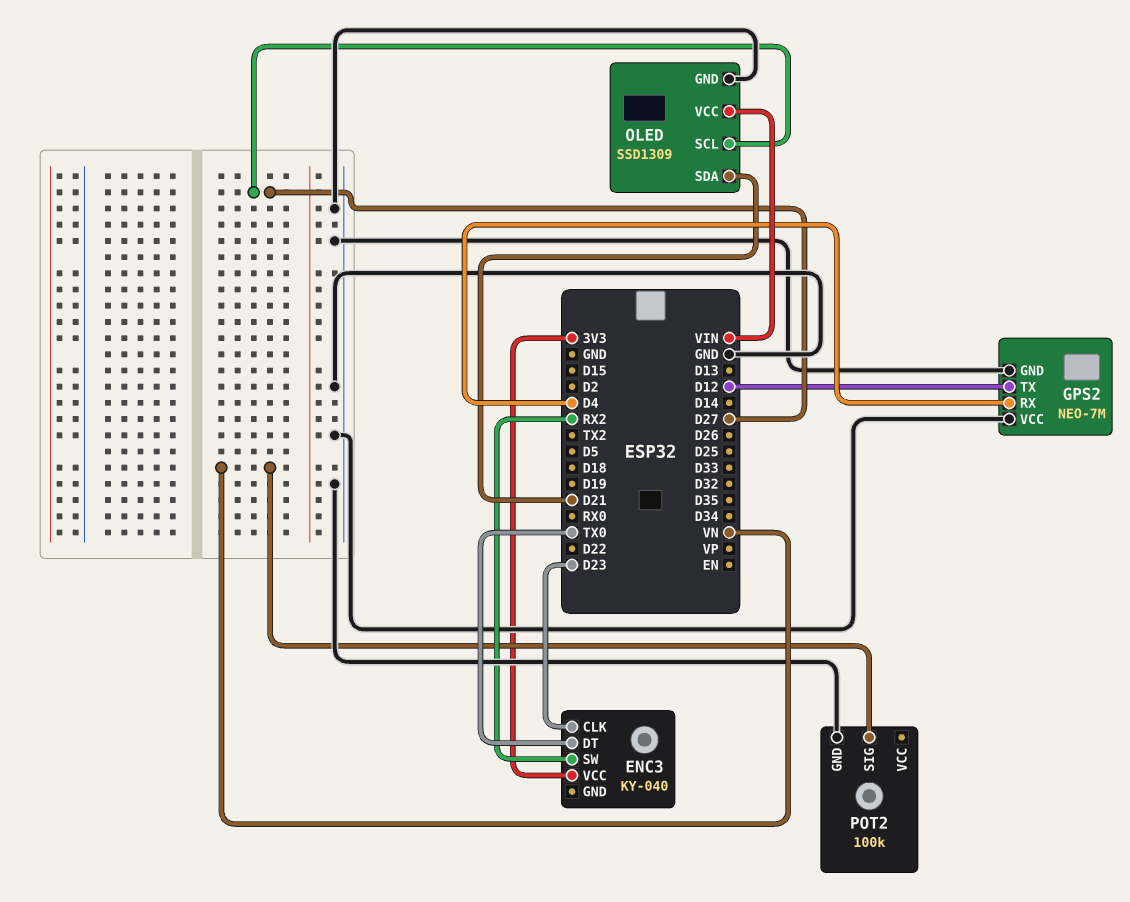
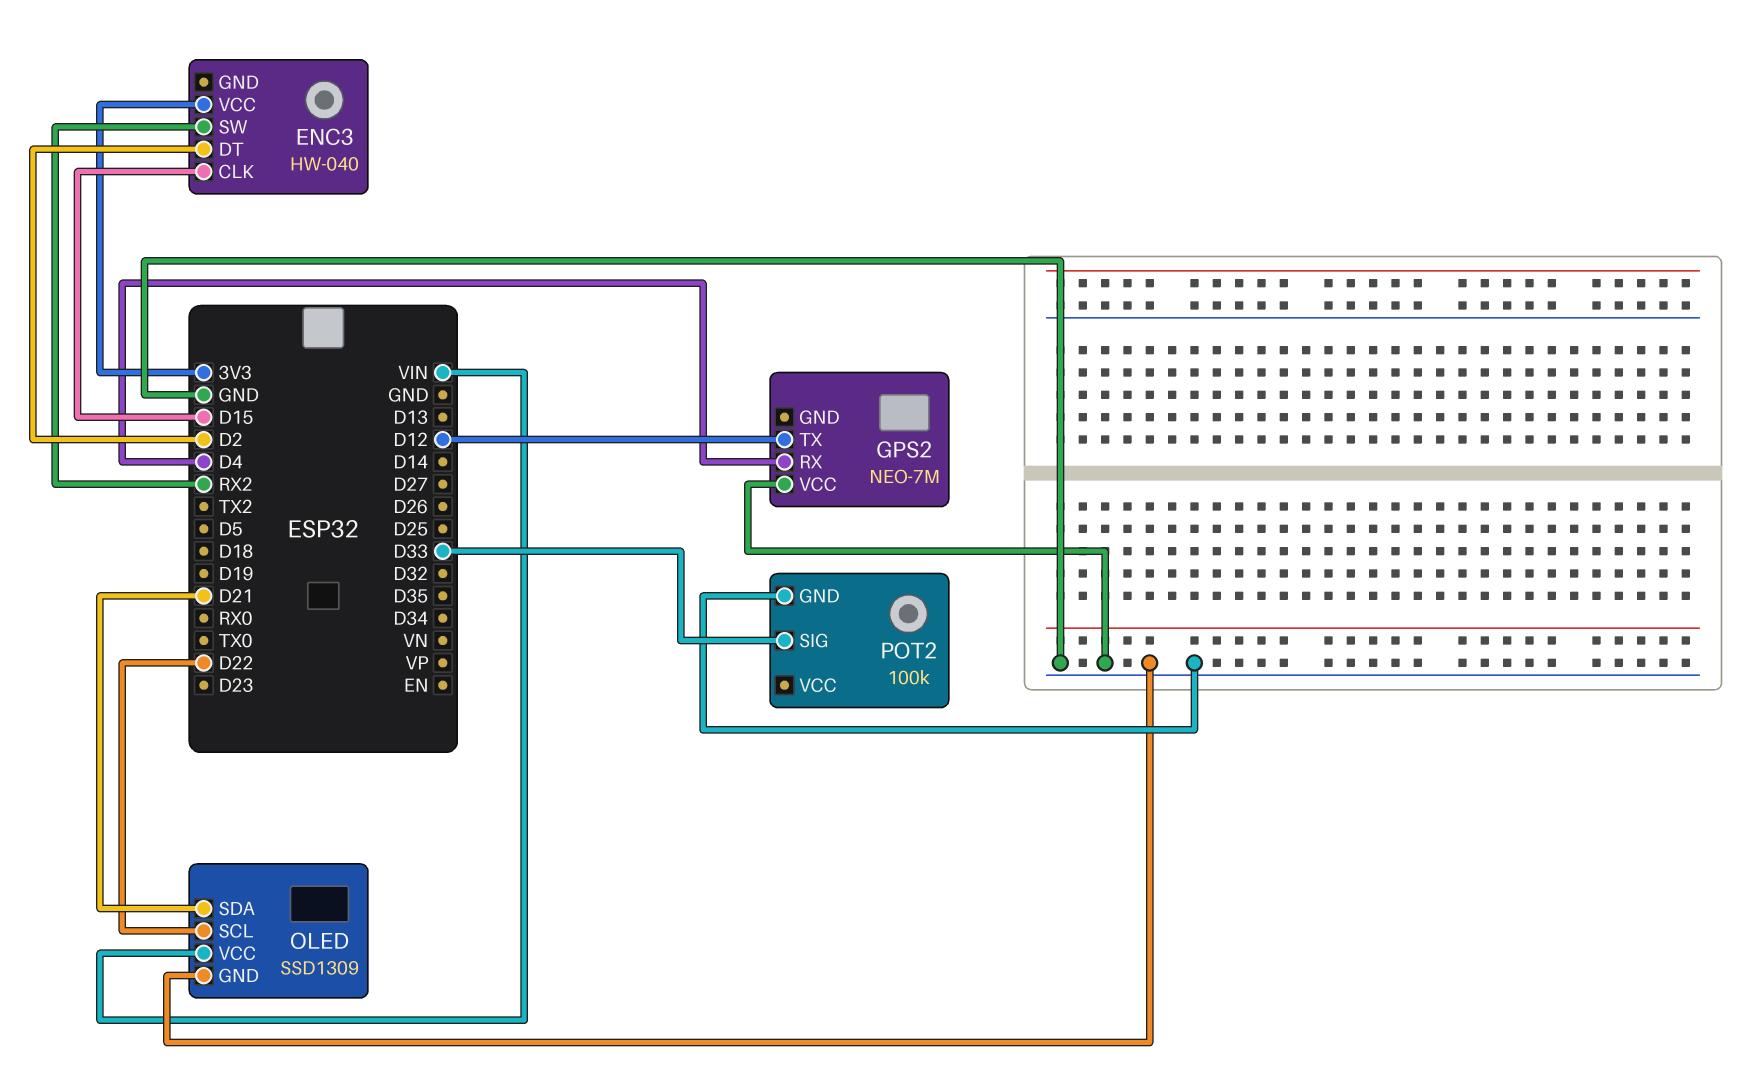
ENC3: KY-040 -> HW-040
ENC3 pin CLK: D23 -> D15
ENC3 pin DT: TX0 -> D2
GPS2 pin GND: GND -> none
OLED pin SCL: D27 -> D22
POT2 pin SIG: VN -> D33

